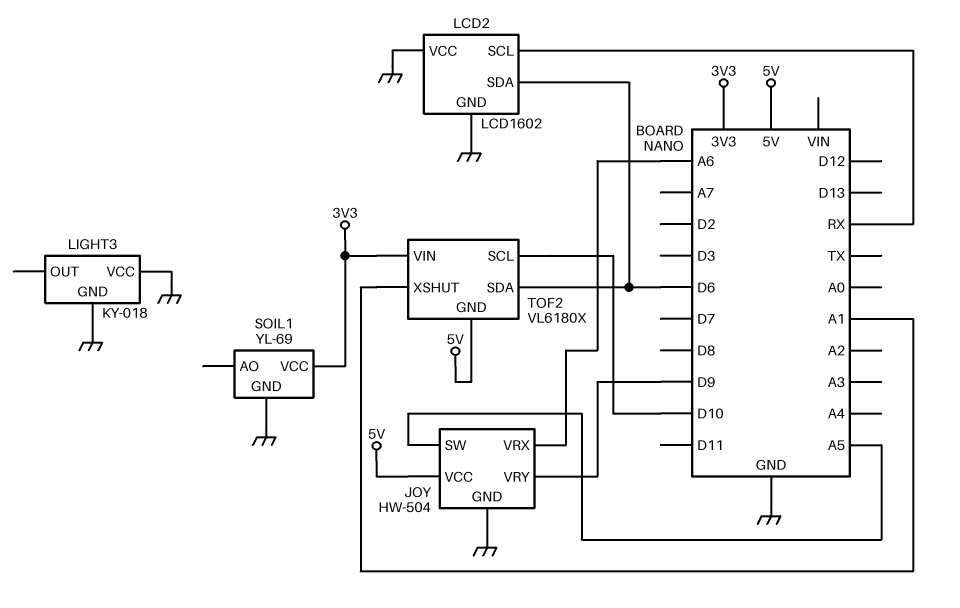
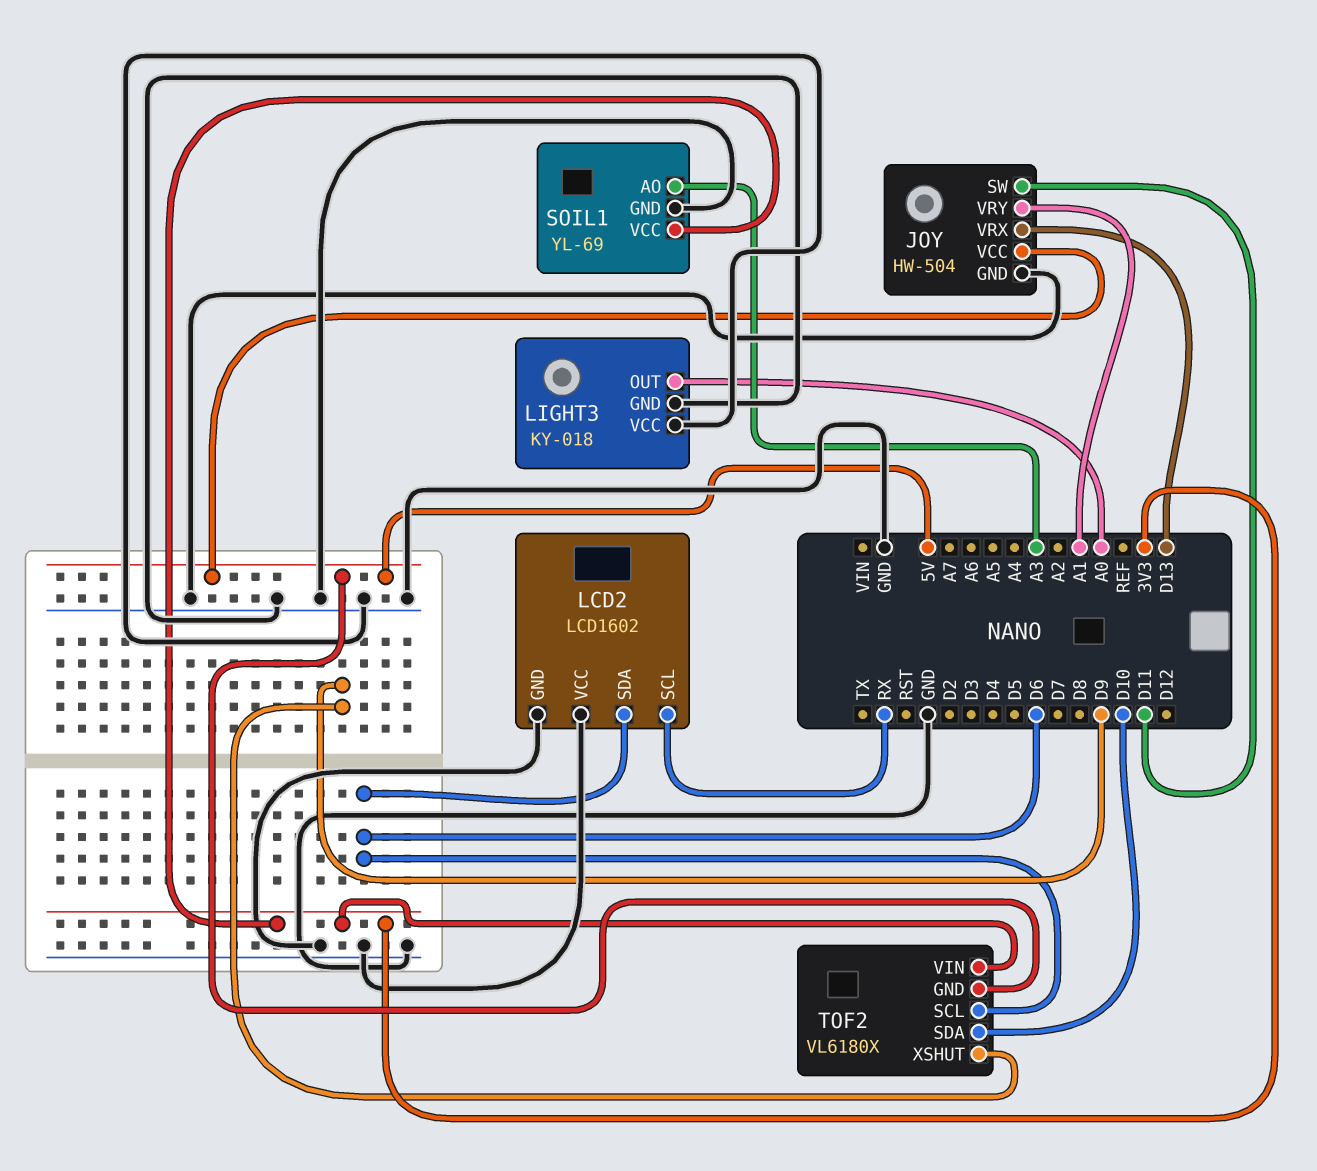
JOY pin SW: A5 -> D11
JOY pin VRX: A6 -> D13
JOY pin VRY: D9 -> A1
LIGHT3 pin OUT: none -> A0
SOIL1 pin AO: none -> A3
TOF2 pin SCL: D10 -> D6
TOF2 pin SDA: D6 -> D10
TOF2 pin XSHUT: A1 -> D9

